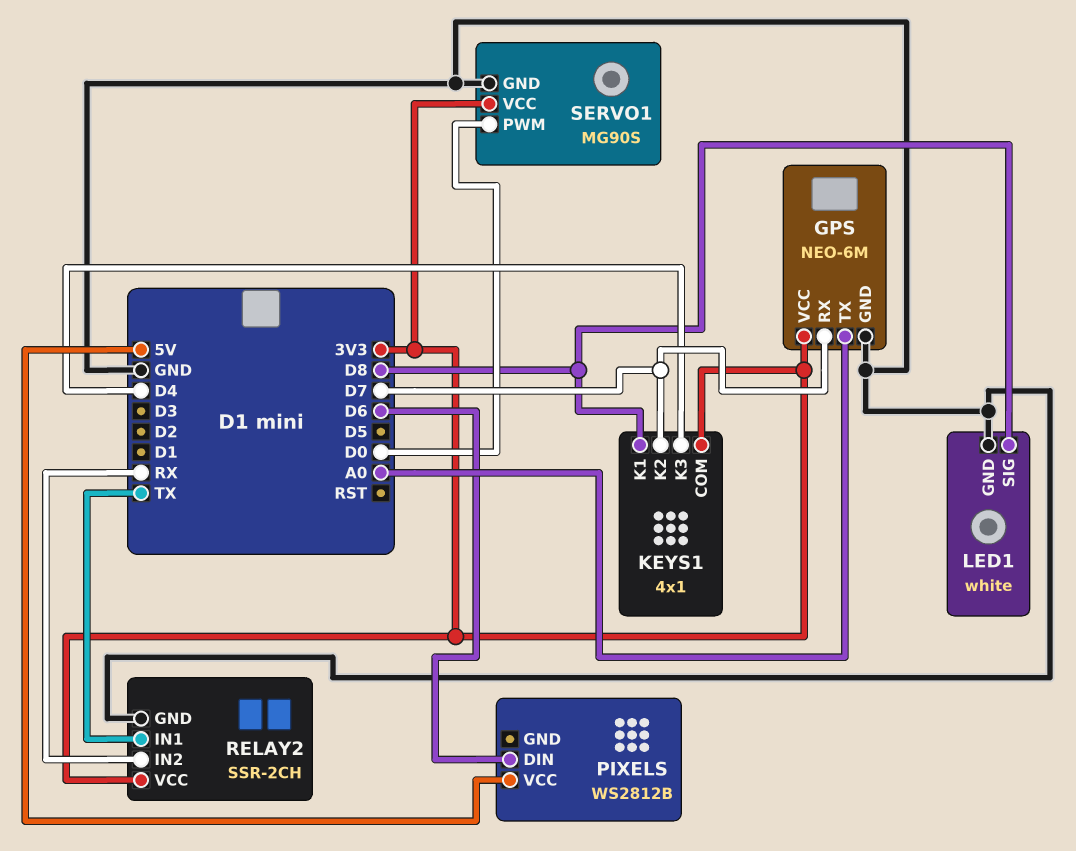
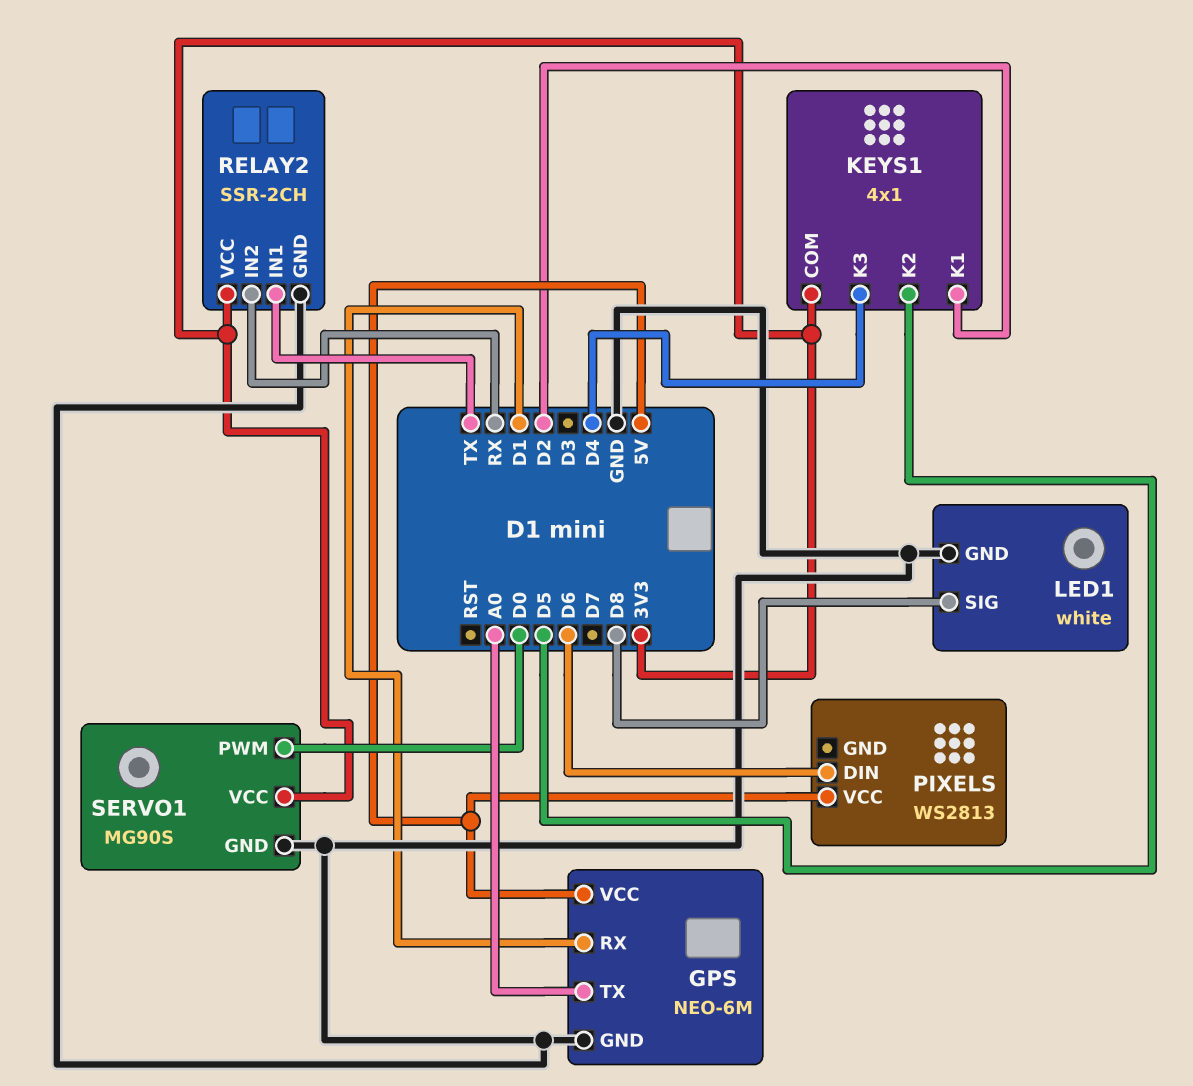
GPS pin RX: D7 -> D1
GPS pin VCC: 3V3 -> 5V
KEYS1 pin K1: D8 -> D2
KEYS1 pin K2: D7 -> D5
PIXELS: WS2812B -> WS2813

